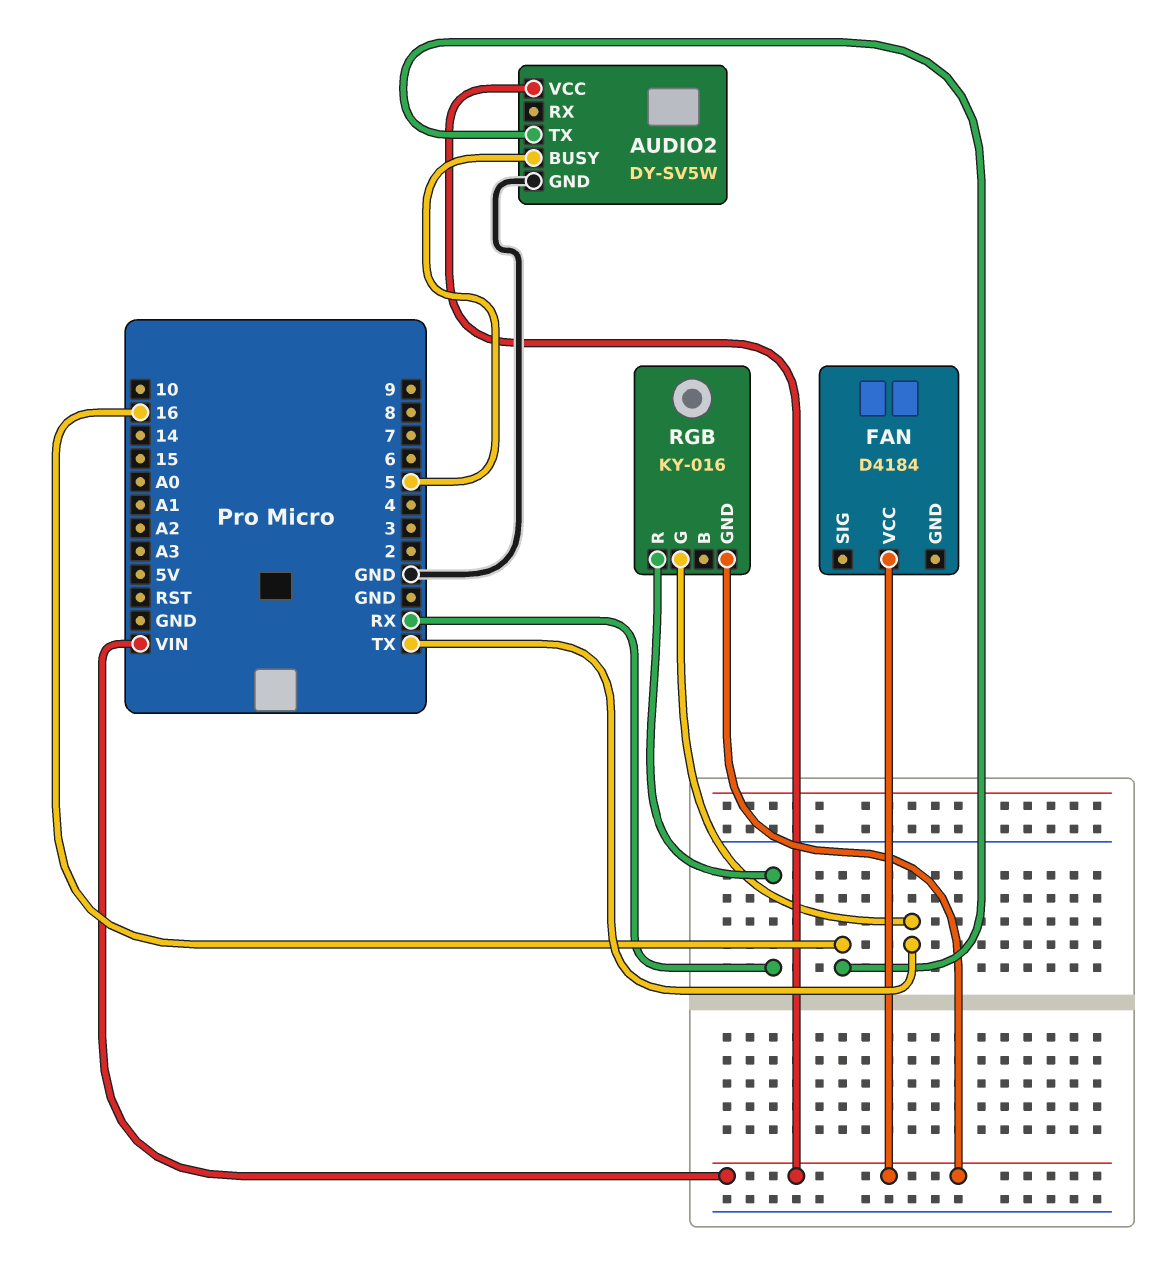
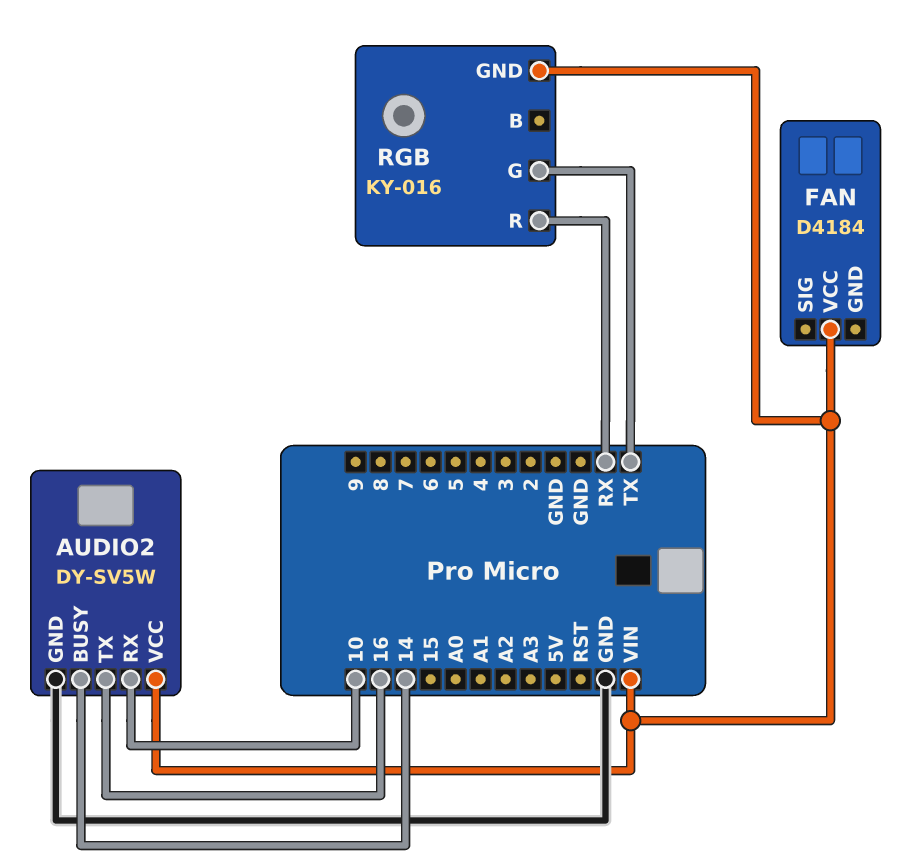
AUDIO2 pin BUSY: 5 -> 14
AUDIO2 pin RX: none -> 10

